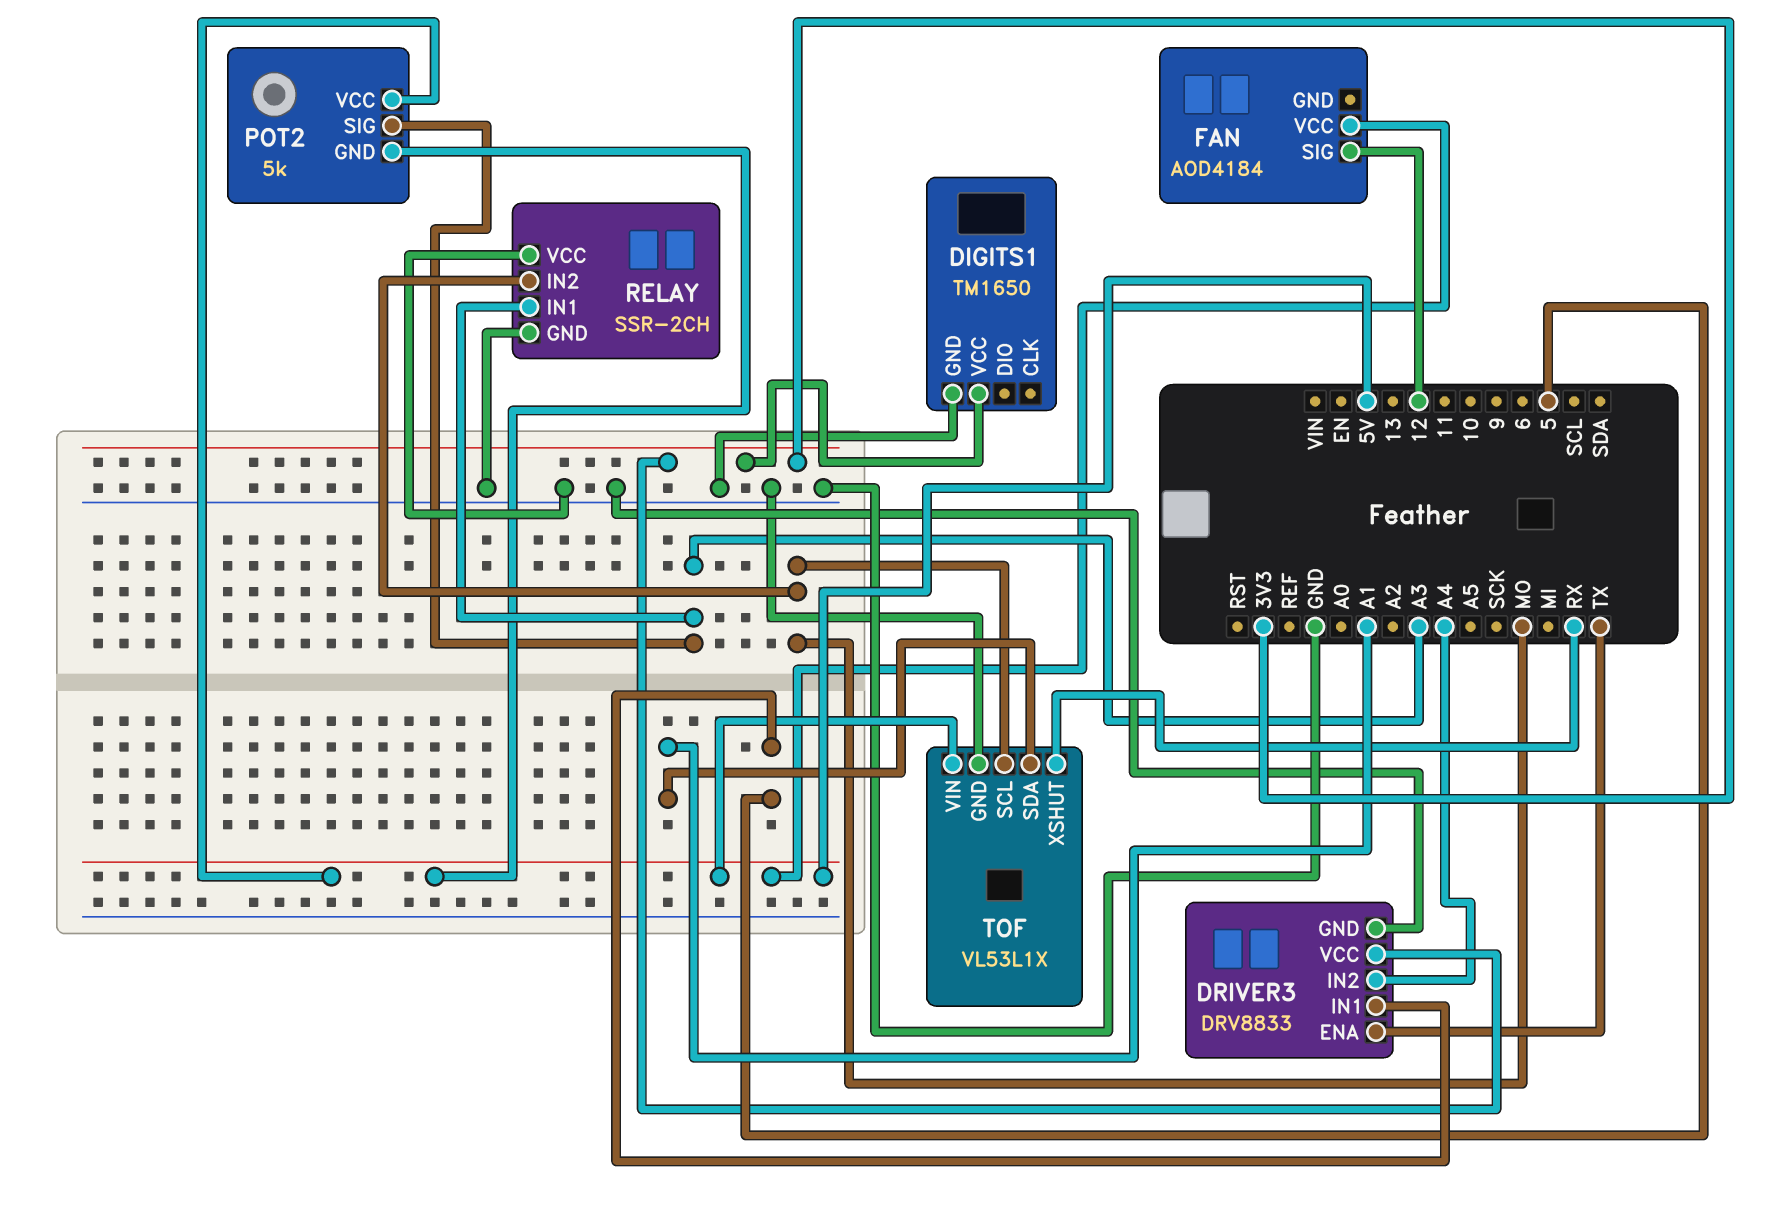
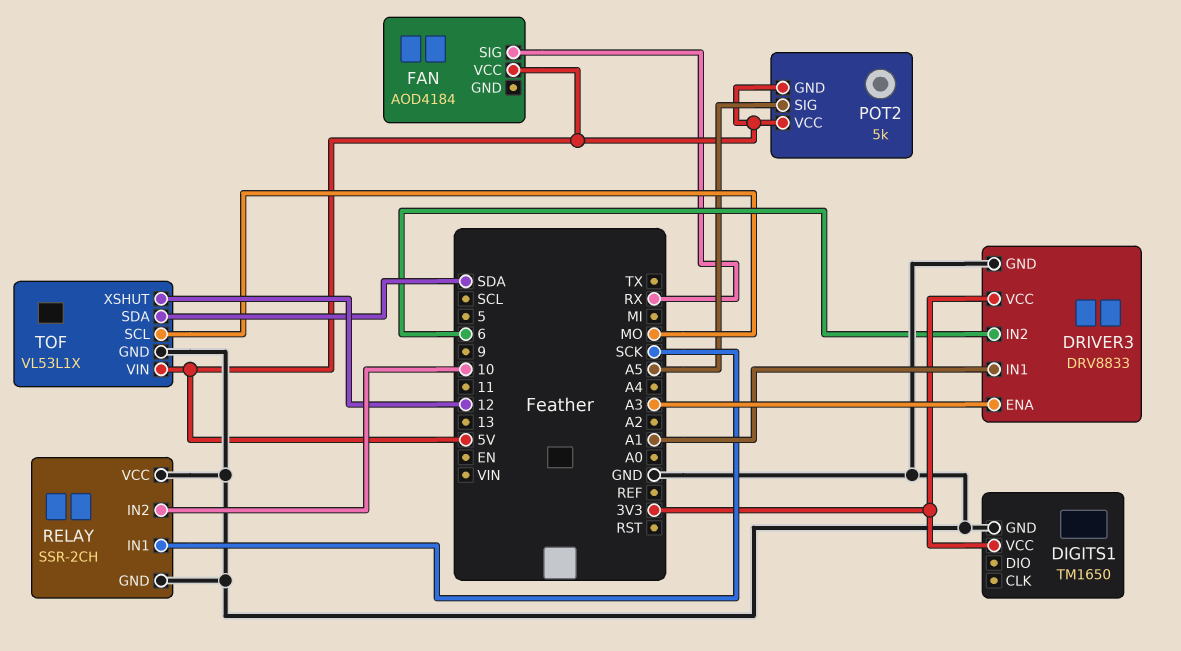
DRIVER3 pin ENA: TX -> A3
DRIVER3 pin IN1: 5 -> A1
DRIVER3 pin IN2: A4 -> 6
FAN pin SIG: 12 -> RX
POT2 pin SIG: A3 -> A5
RELAY pin IN1: A3 -> SCK
RELAY pin IN2: MO -> 10
TOF pin SDA: A1 -> SDA
TOF pin XSHUT: RX -> 12

